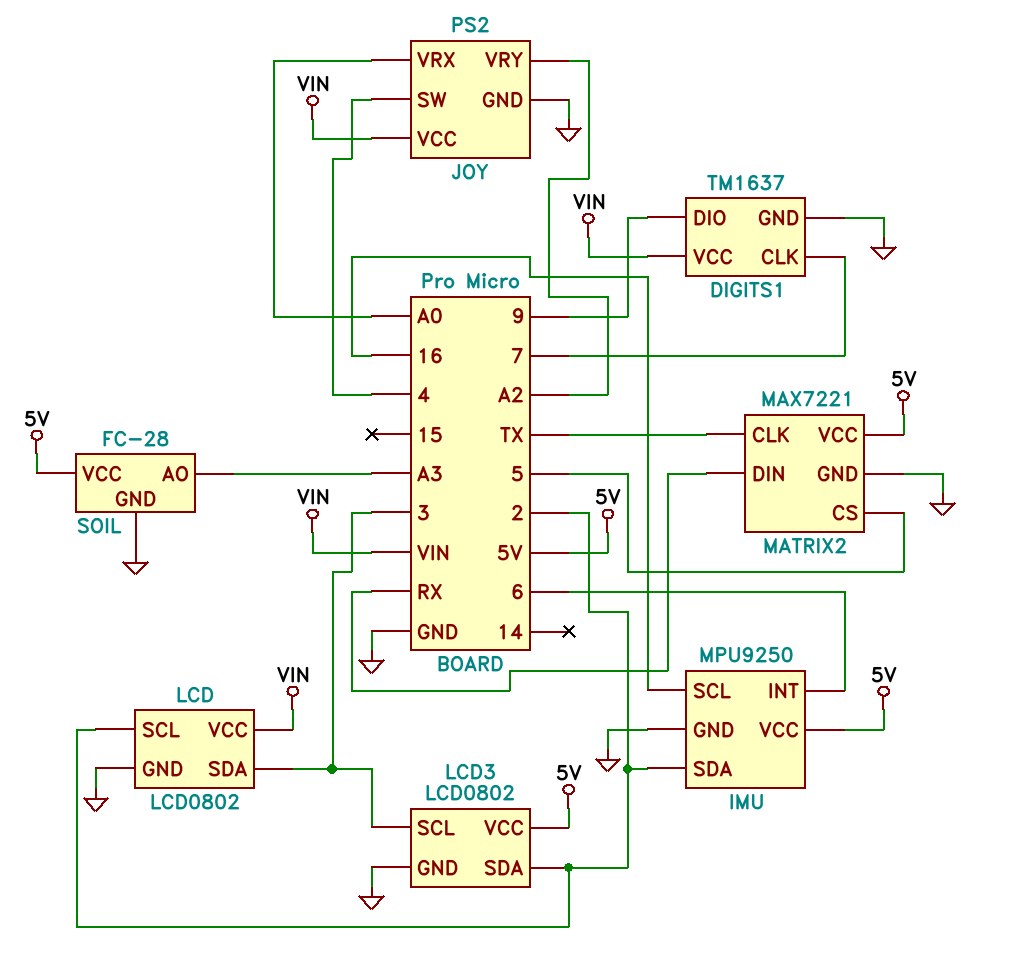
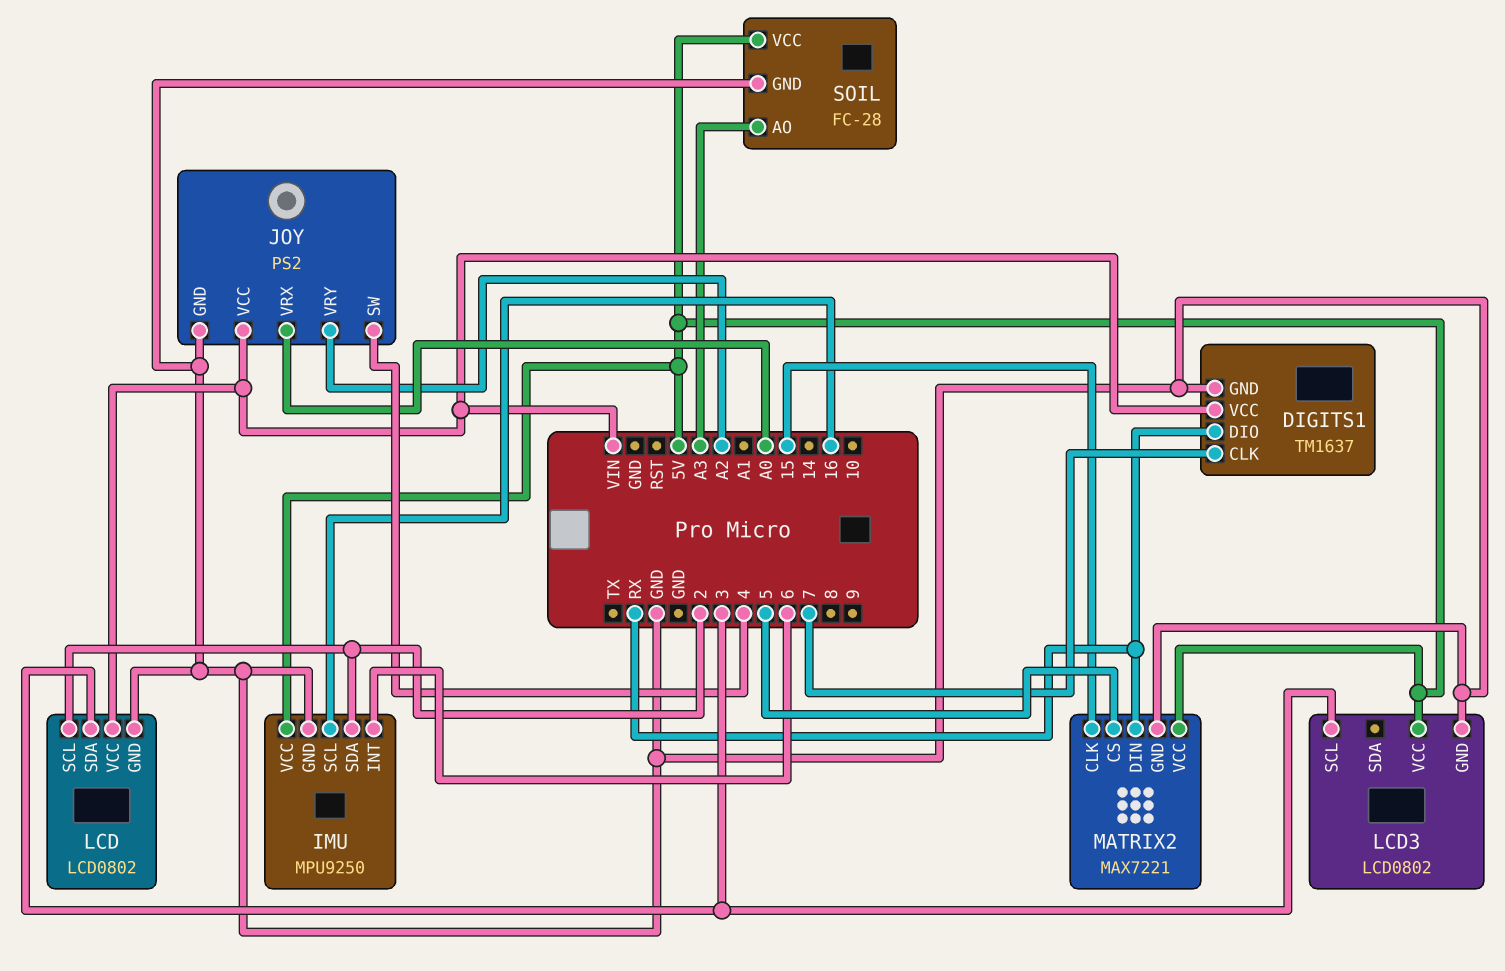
DIGITS1 pin DIO: 9 -> RX
LCD3 pin SDA: 2 -> none
MATRIX2 pin CLK: TX -> 15

